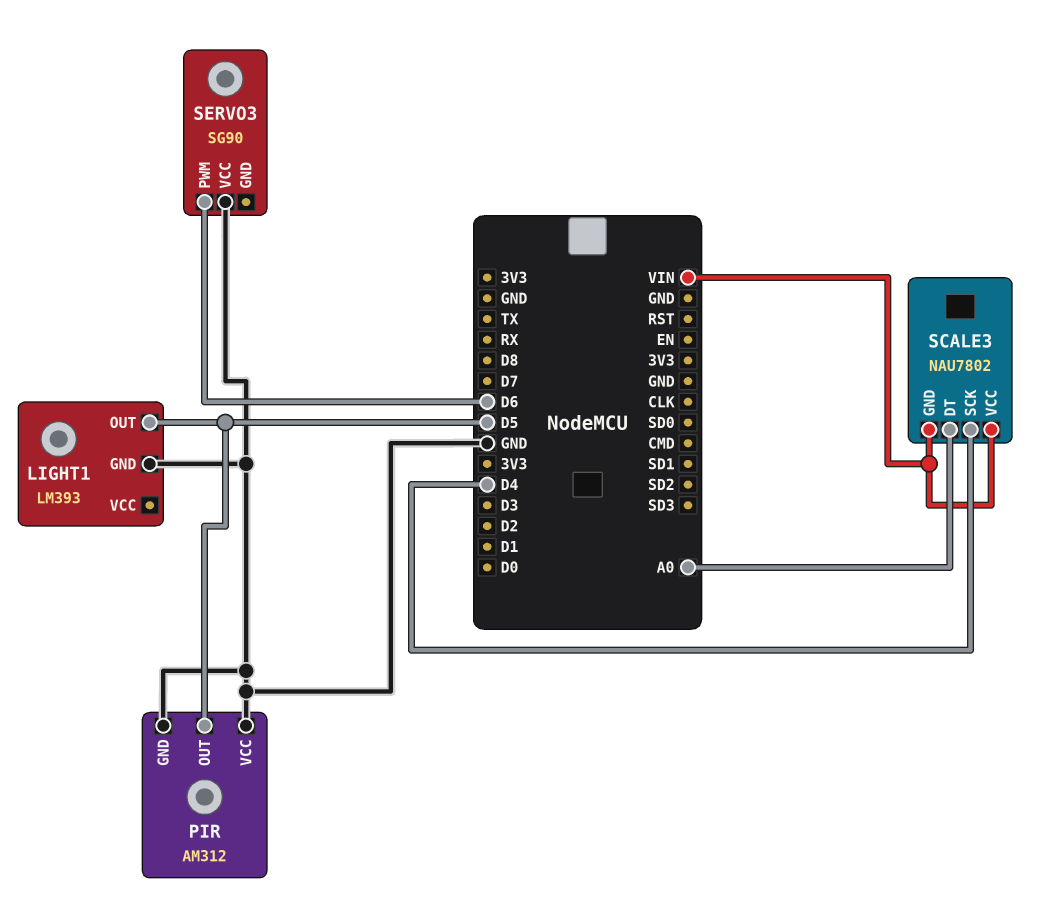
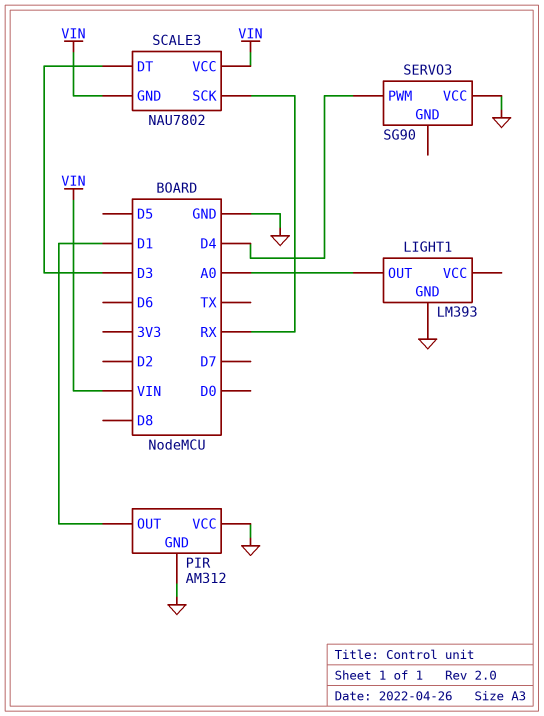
LIGHT1 pin OUT: D5 -> A0
PIR pin OUT: D5 -> D1
SCALE3 pin DT: A0 -> D3
SCALE3 pin SCK: D4 -> RX
SERVO3 pin PWM: D6 -> D4

